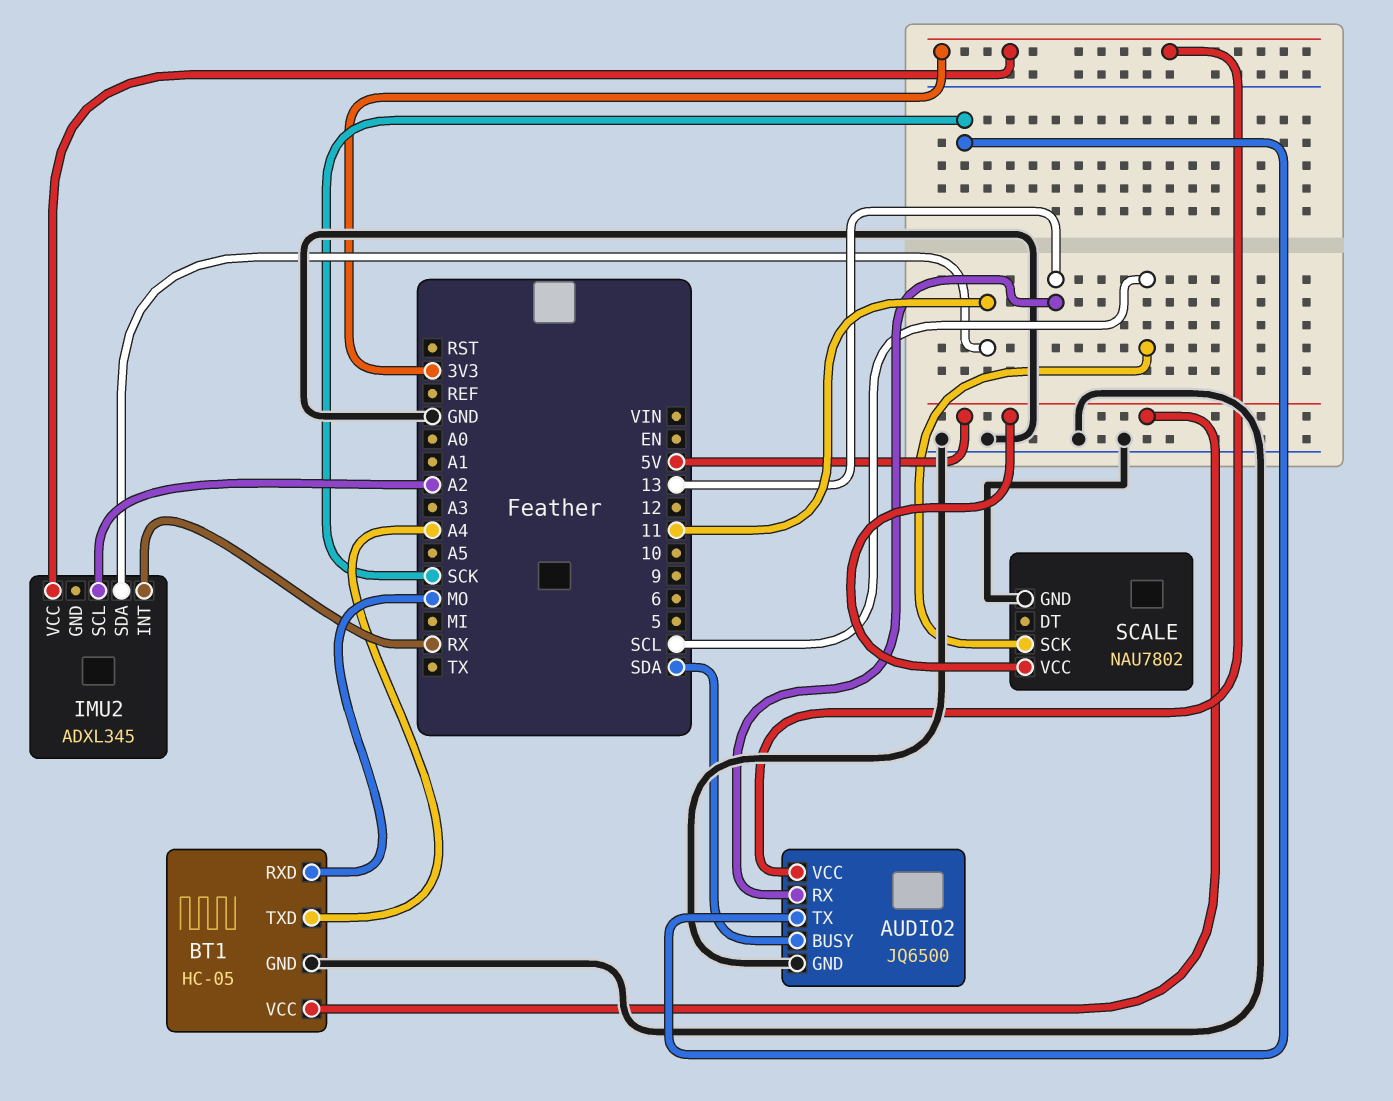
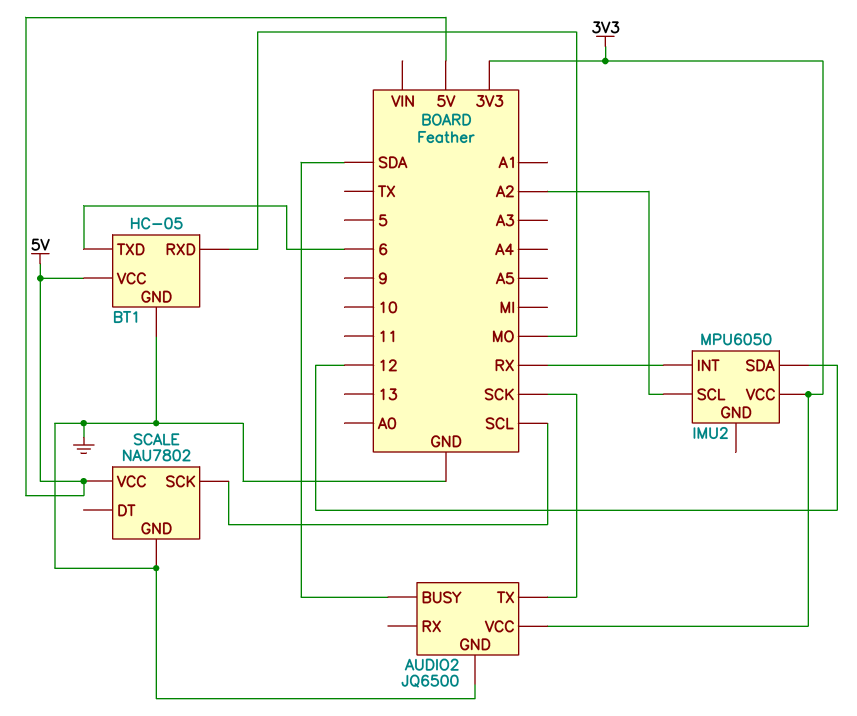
AUDIO2 pin RX: 13 -> none
BT1 pin TXD: A4 -> 6
IMU2: ADXL345 -> MPU6050
IMU2 pin SDA: 11 -> 12

